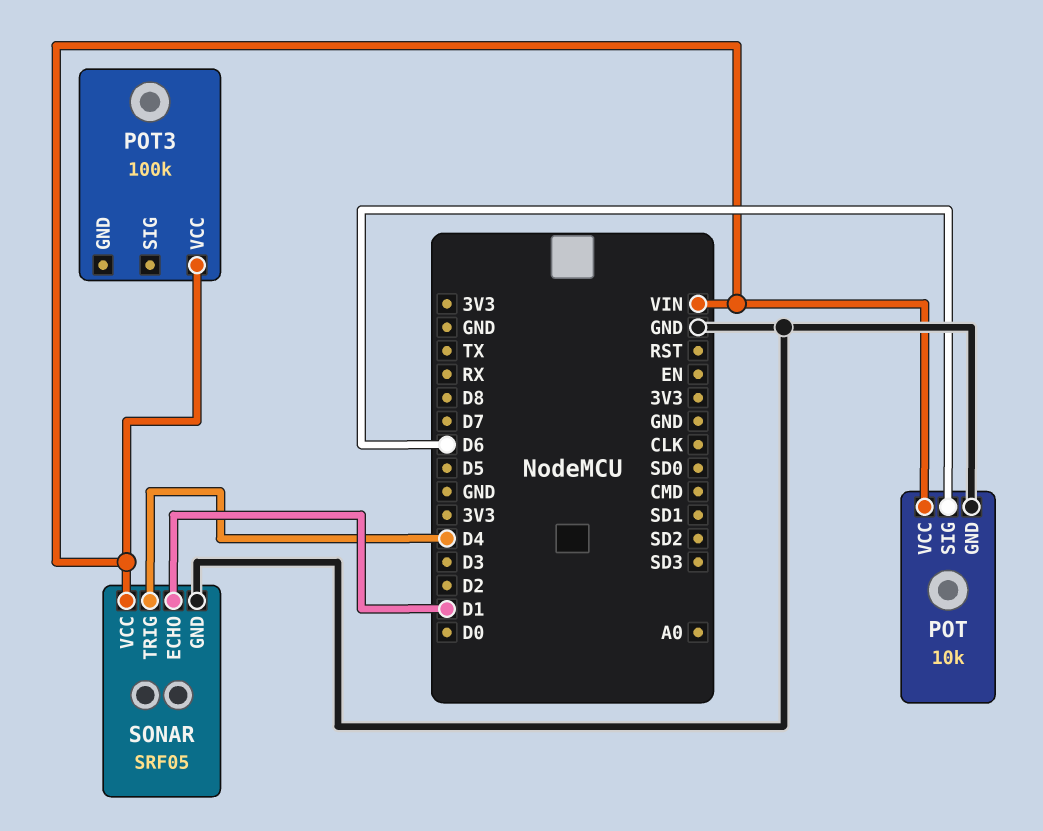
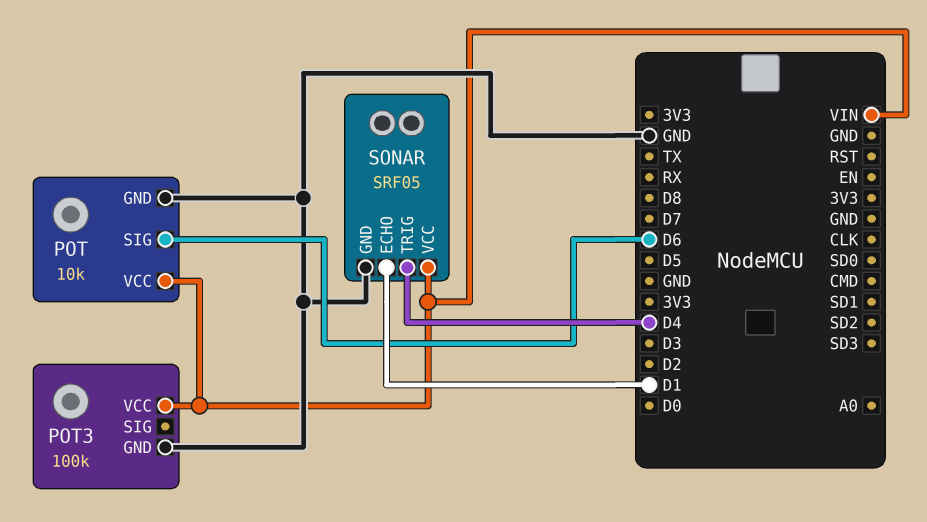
POT3 pin GND: none -> GND

